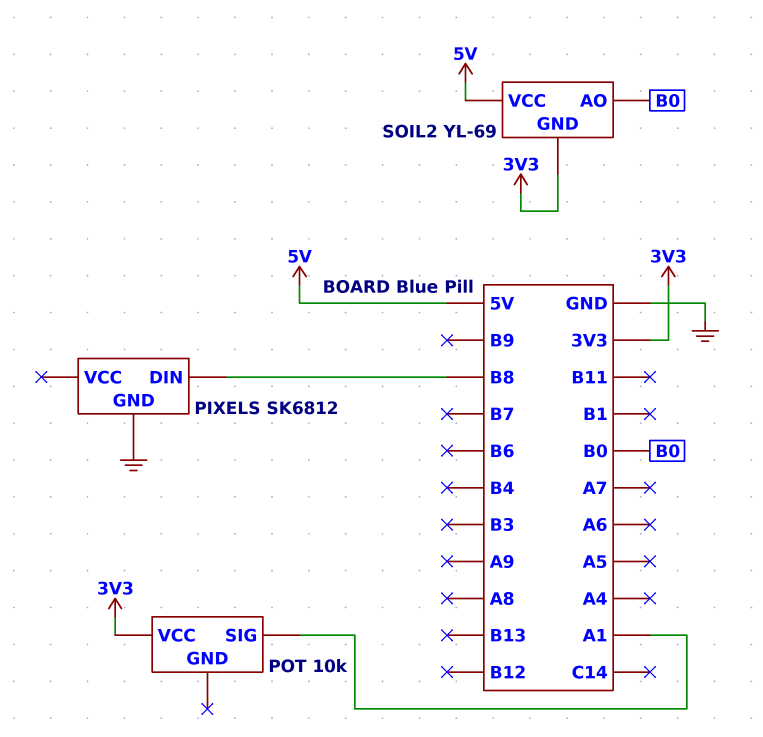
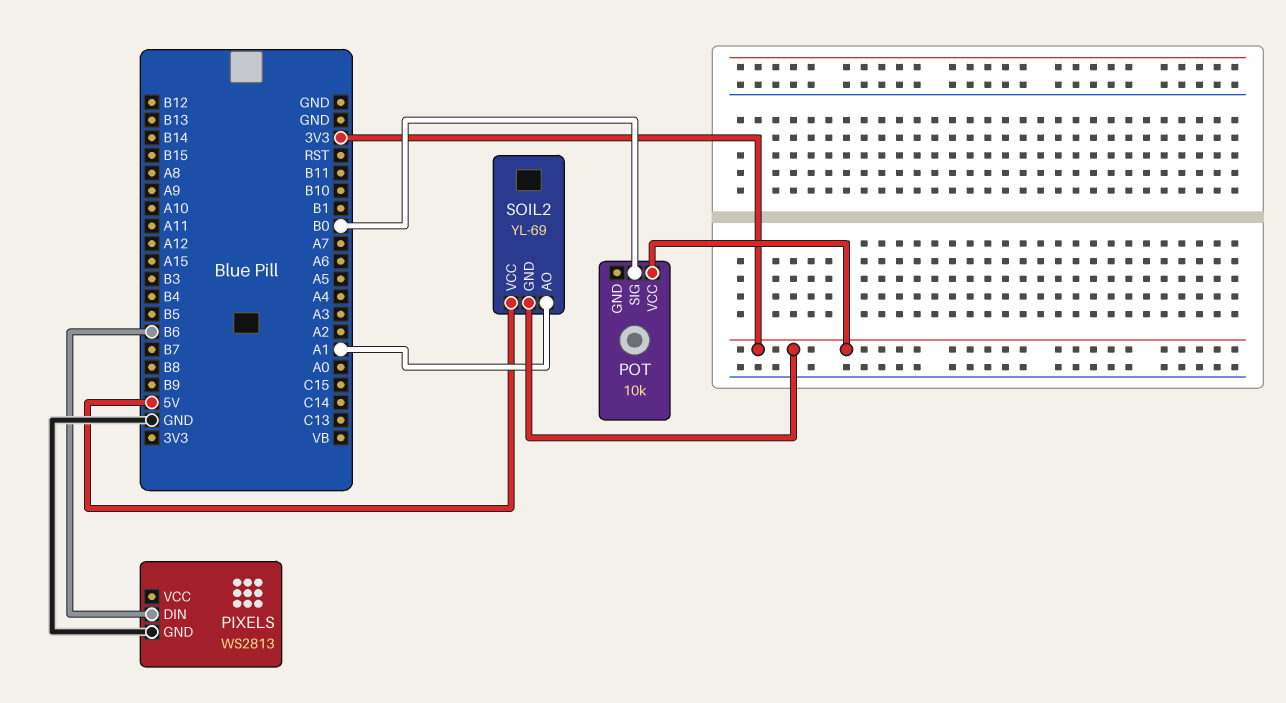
PIXELS: SK6812 -> WS2813
PIXELS pin DIN: B8 -> B6
POT pin SIG: A1 -> B0
SOIL2 pin AO: B0 -> A1

